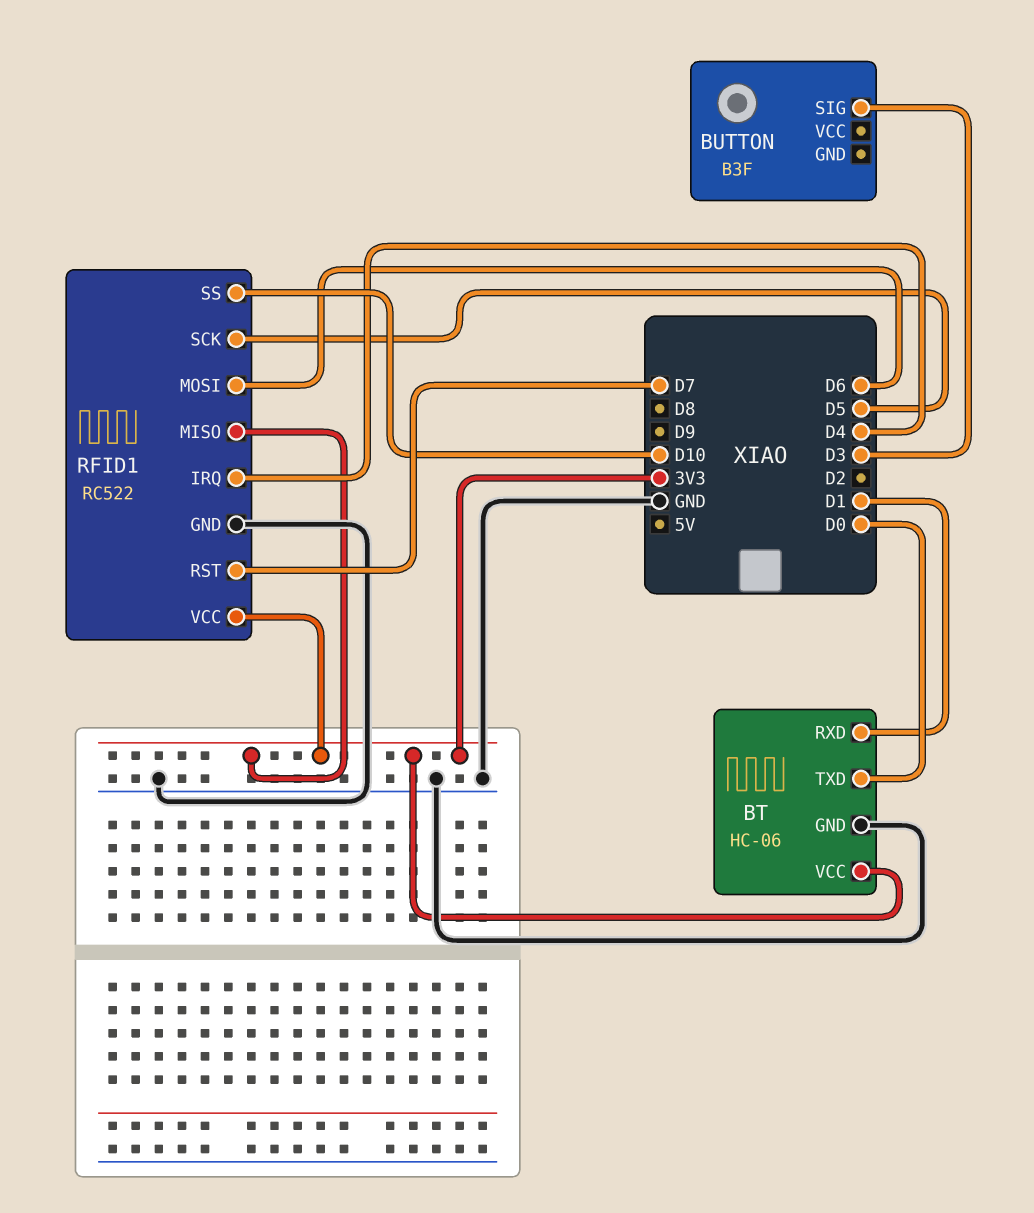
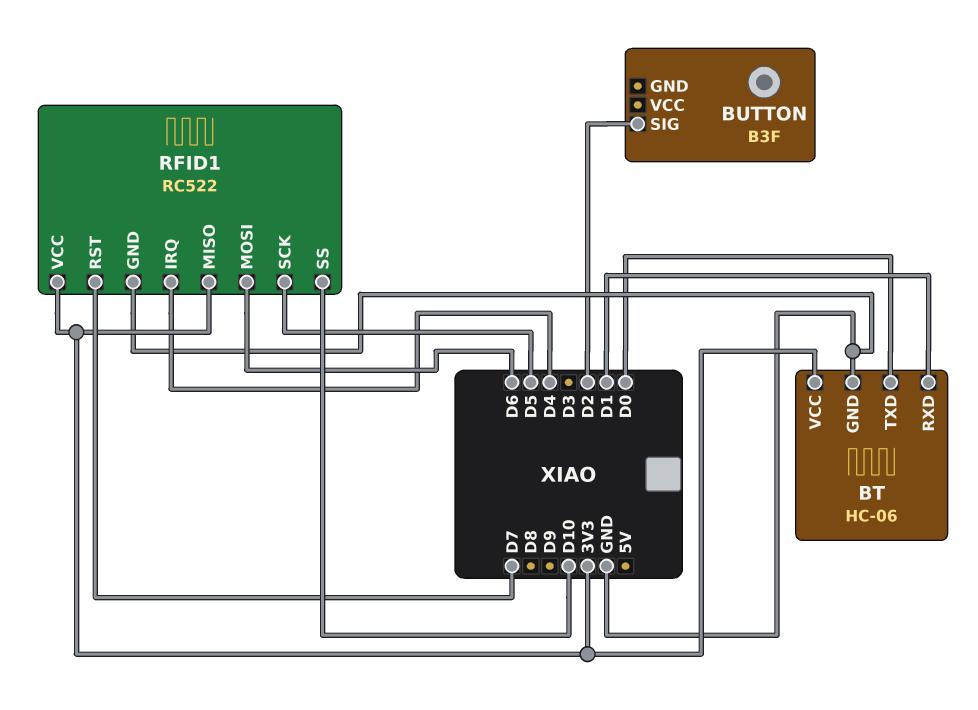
BUTTON pin SIG: D3 -> D2

